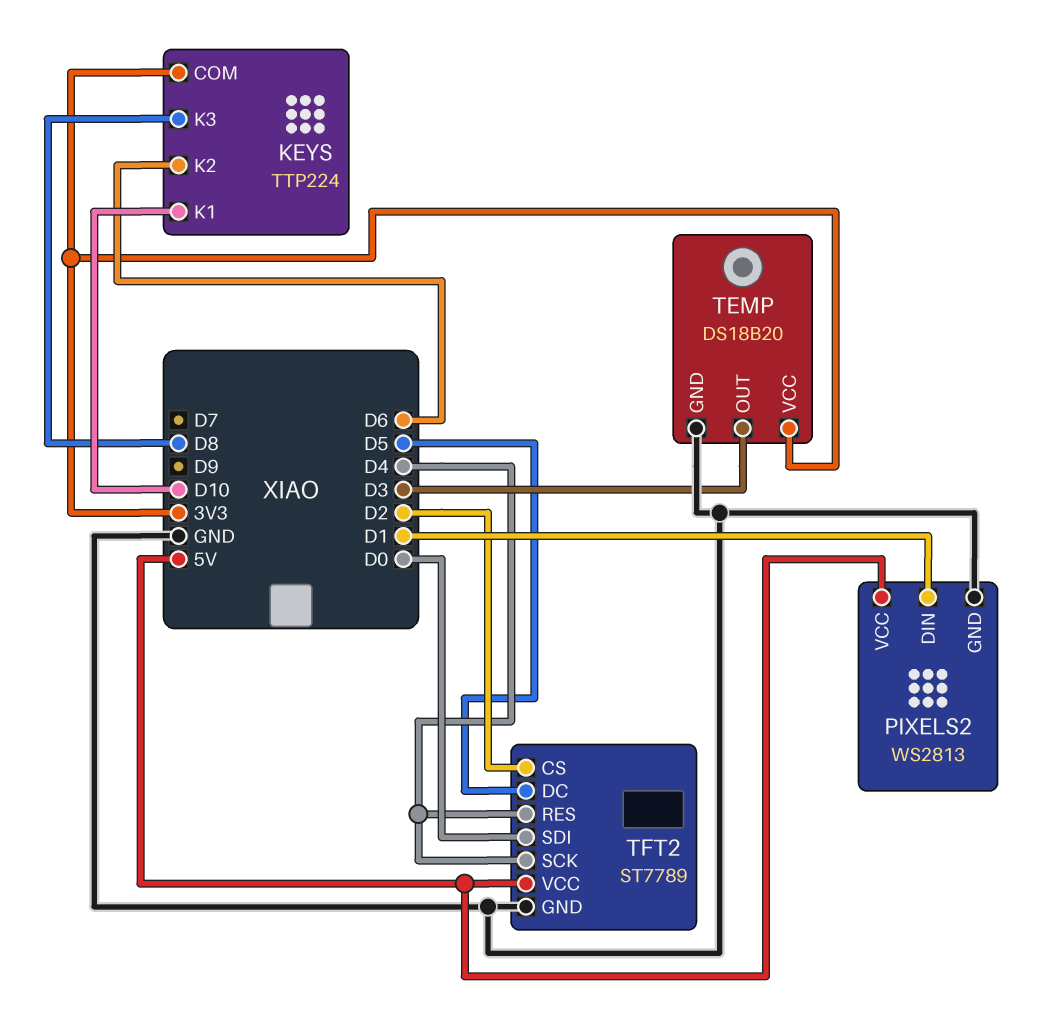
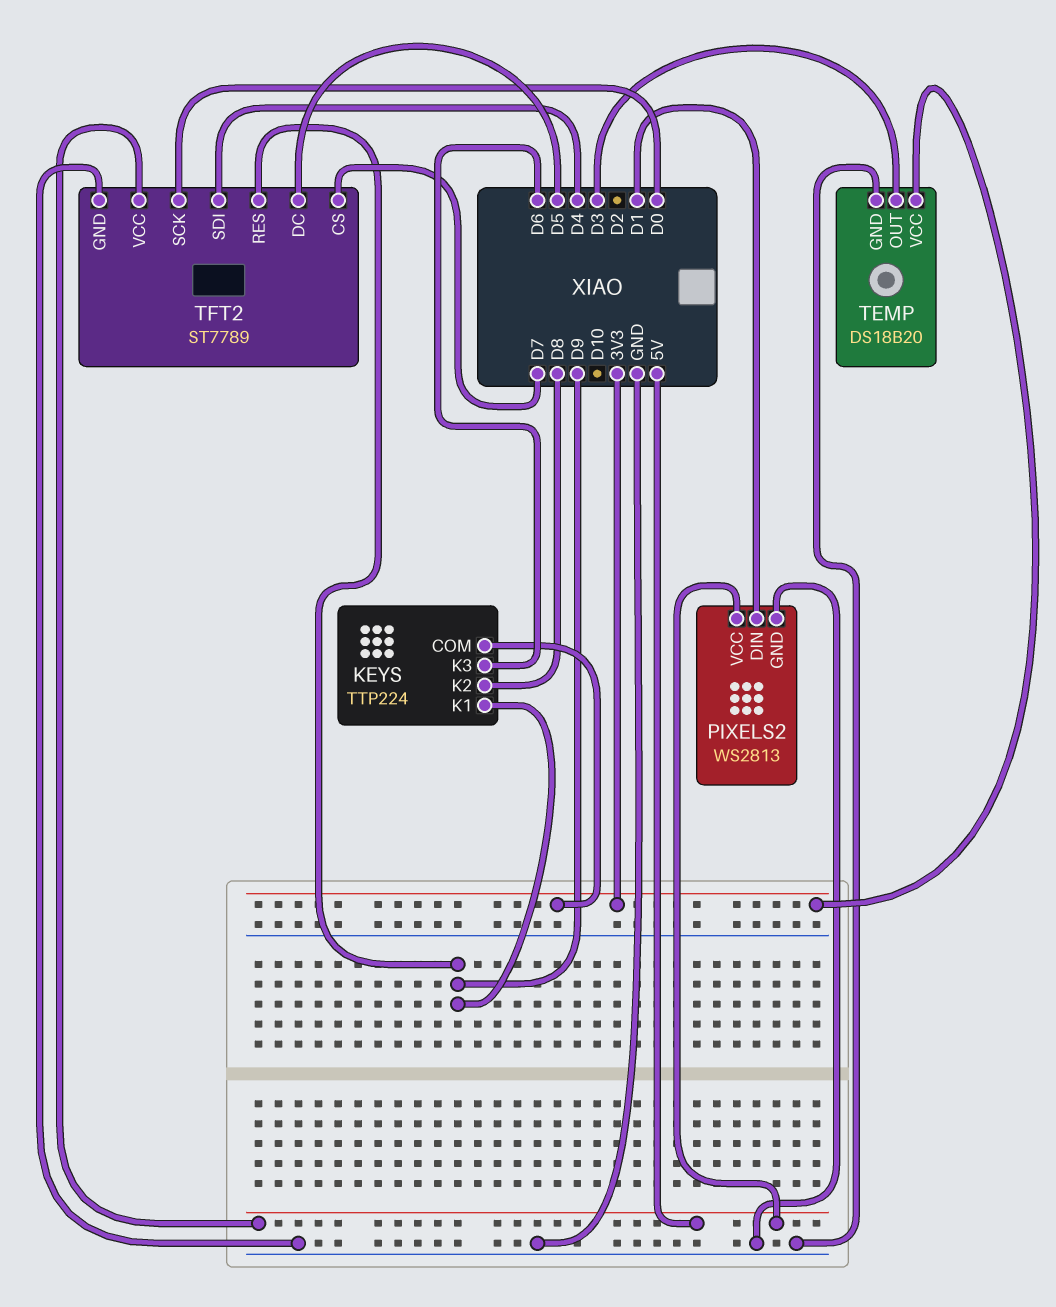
KEYS pin K1: D10 -> D9
KEYS pin K2: D6 -> D8
KEYS pin K3: D8 -> D6
TFT2 pin CS: D2 -> D7
TFT2 pin RES: D4 -> D9
TFT2 pin SCK: D4 -> D0
TFT2 pin SDI: D0 -> D4

